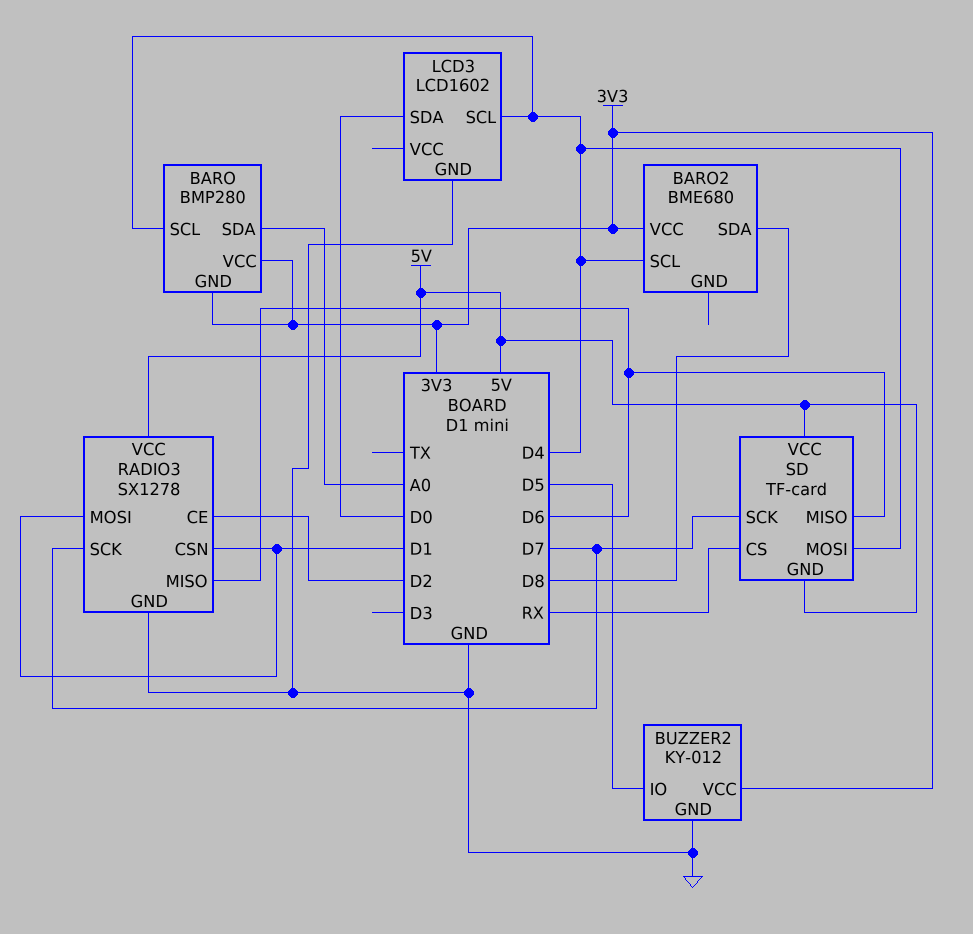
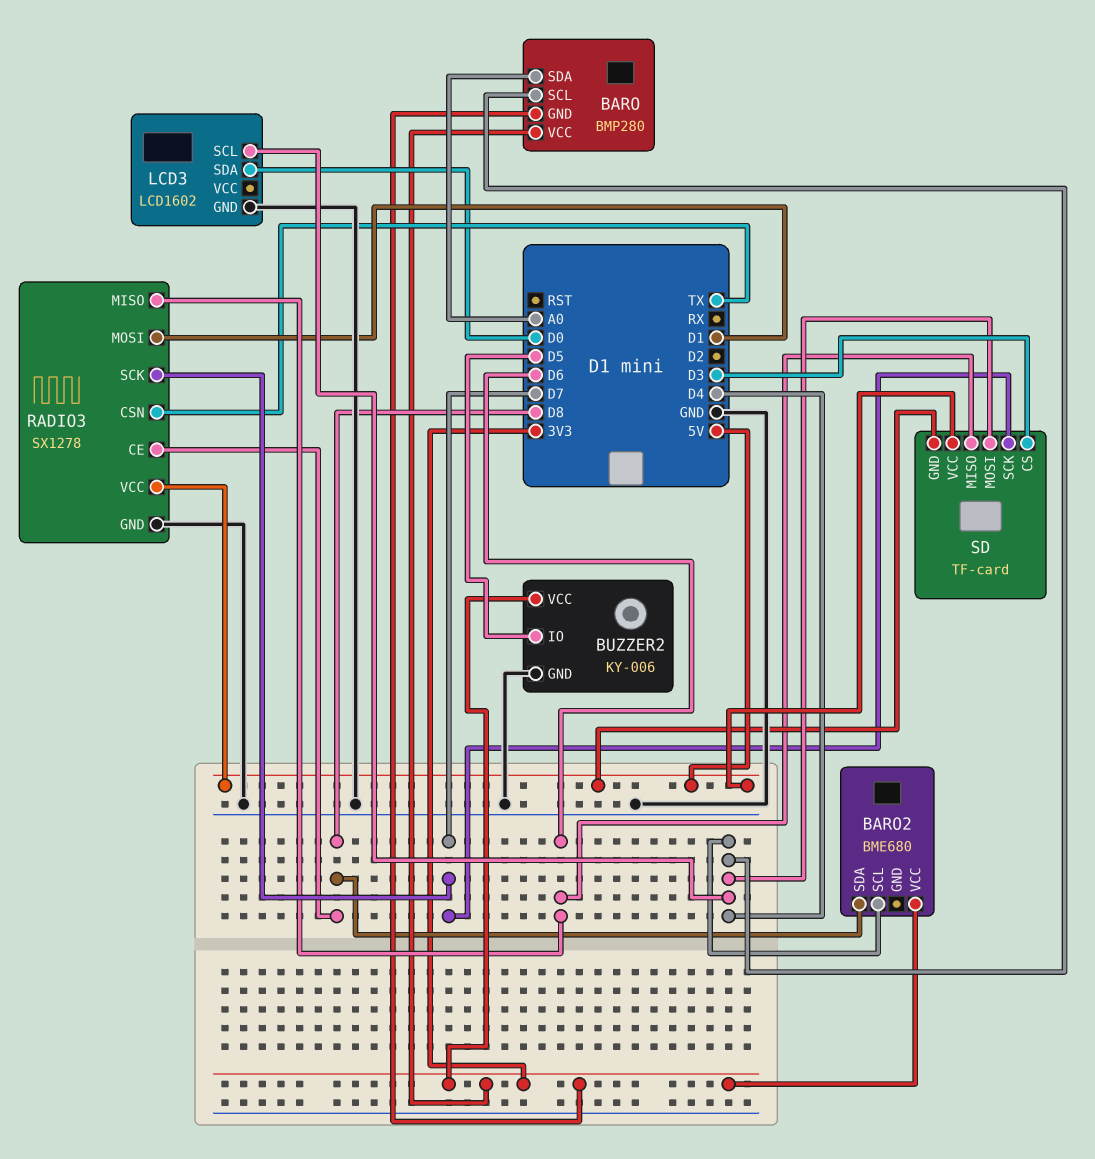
BUZZER2: KY-012 -> KY-006
RADIO3 pin CE: D2 -> D8
RADIO3 pin CSN: D1 -> TX
SD pin CS: RX -> D3

